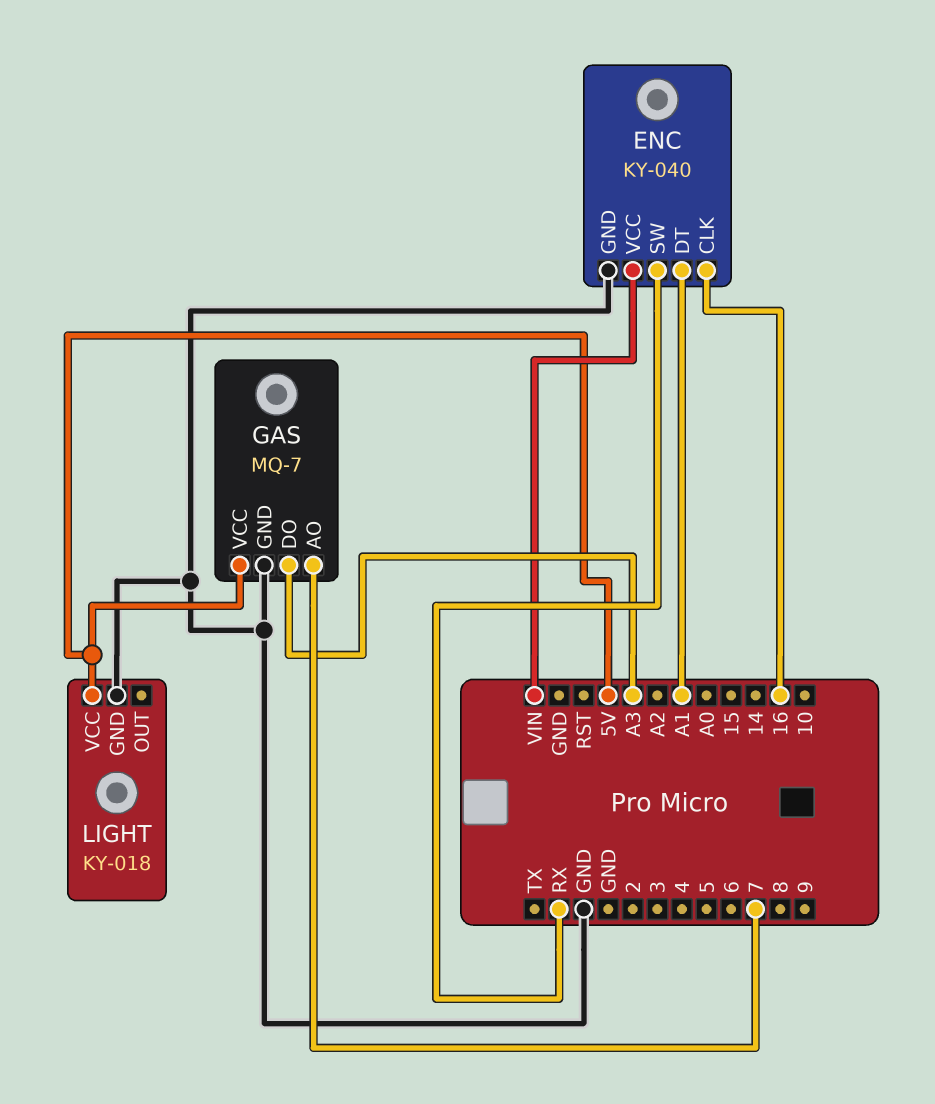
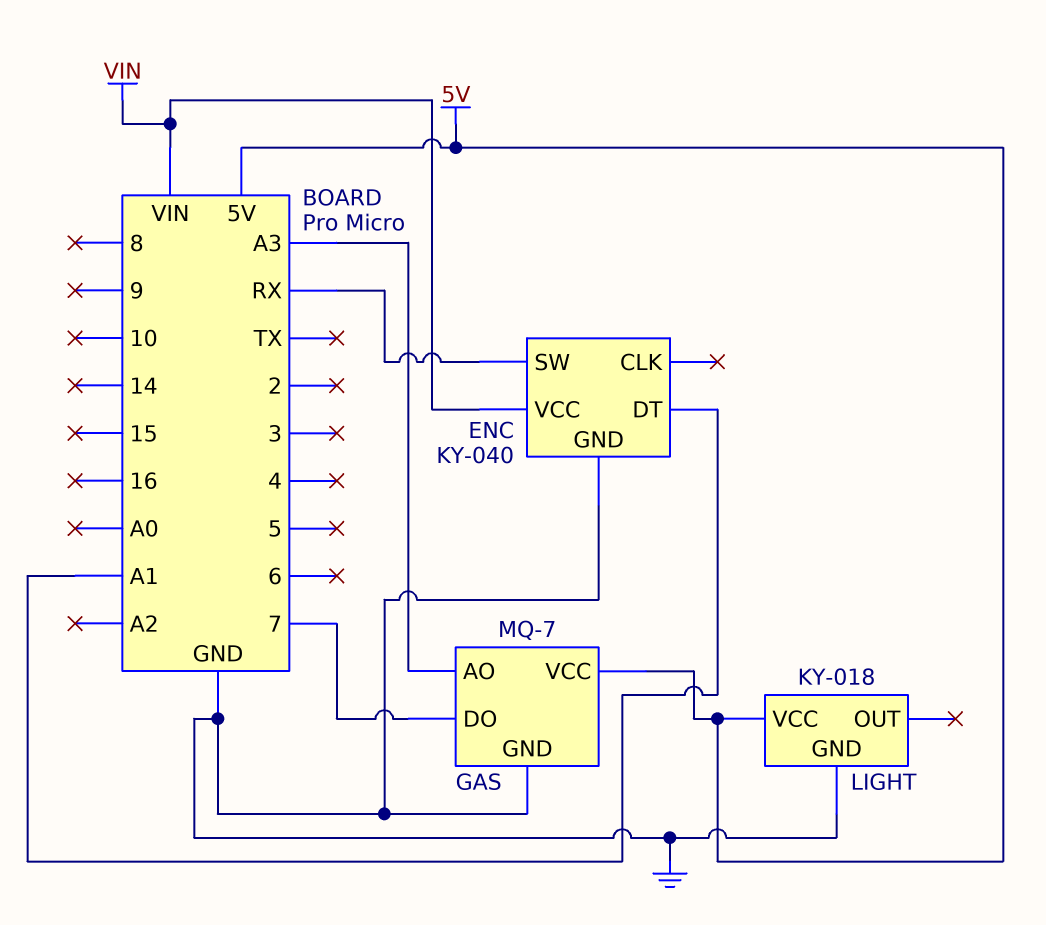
ENC pin CLK: 16 -> none
GAS pin AO: 7 -> A3
GAS pin DO: A3 -> 7

